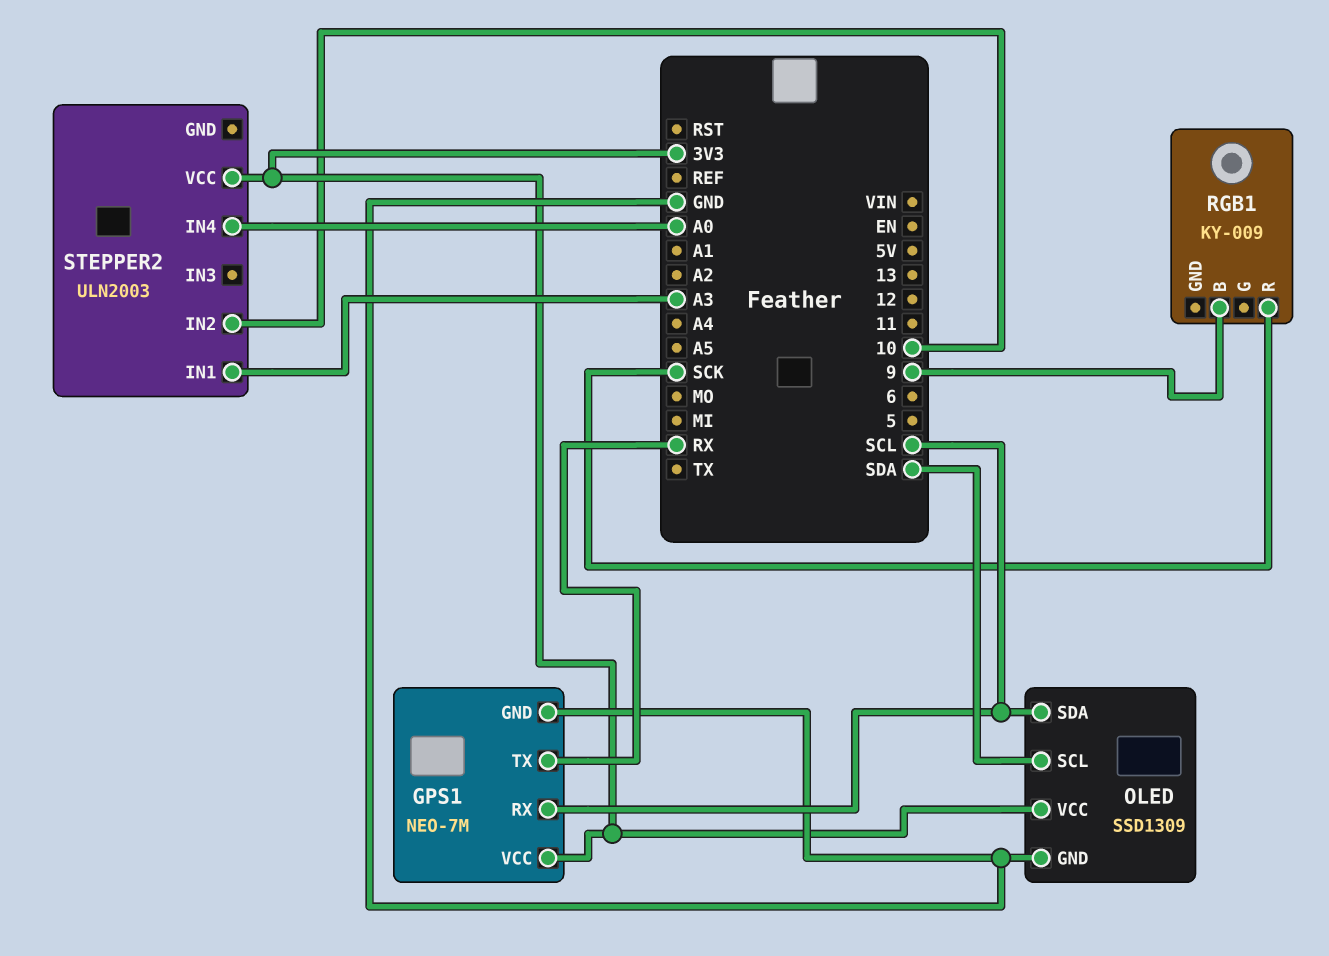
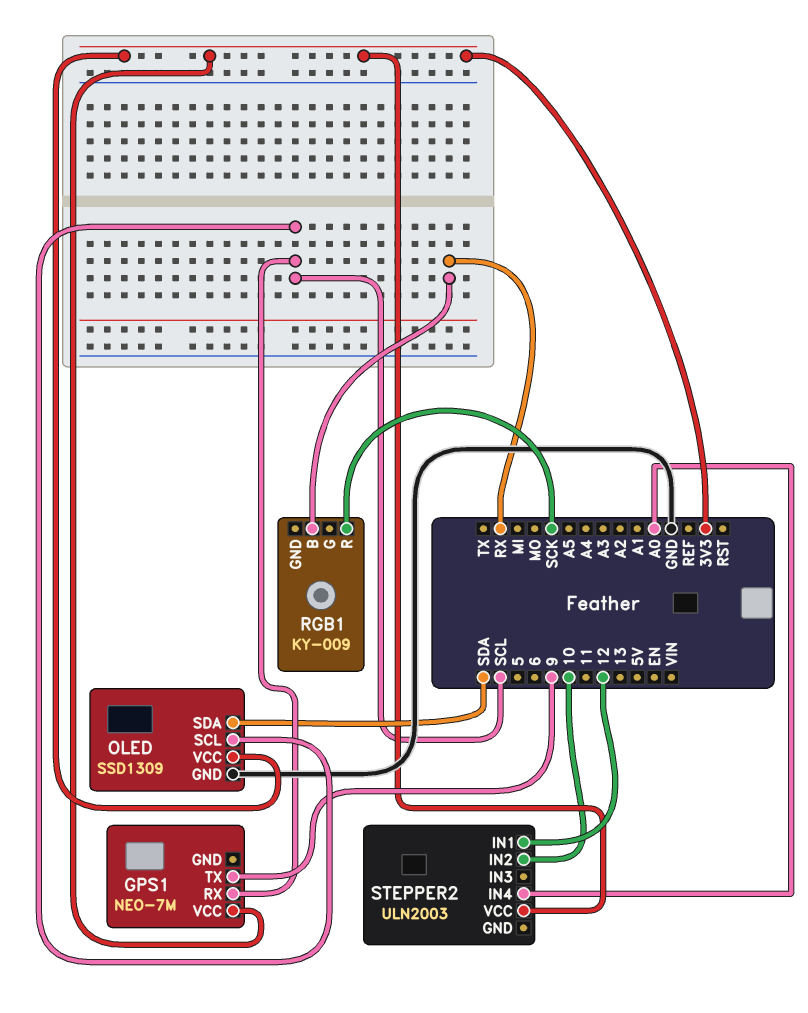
GPS1 pin GND: GND -> none
GPS1 pin TX: RX -> 9
OLED pin SCL: SDA -> SCL
OLED pin SDA: SCL -> SDA
RGB1 pin B: 9 -> RX
STEPPER2 pin IN1: A3 -> 12

